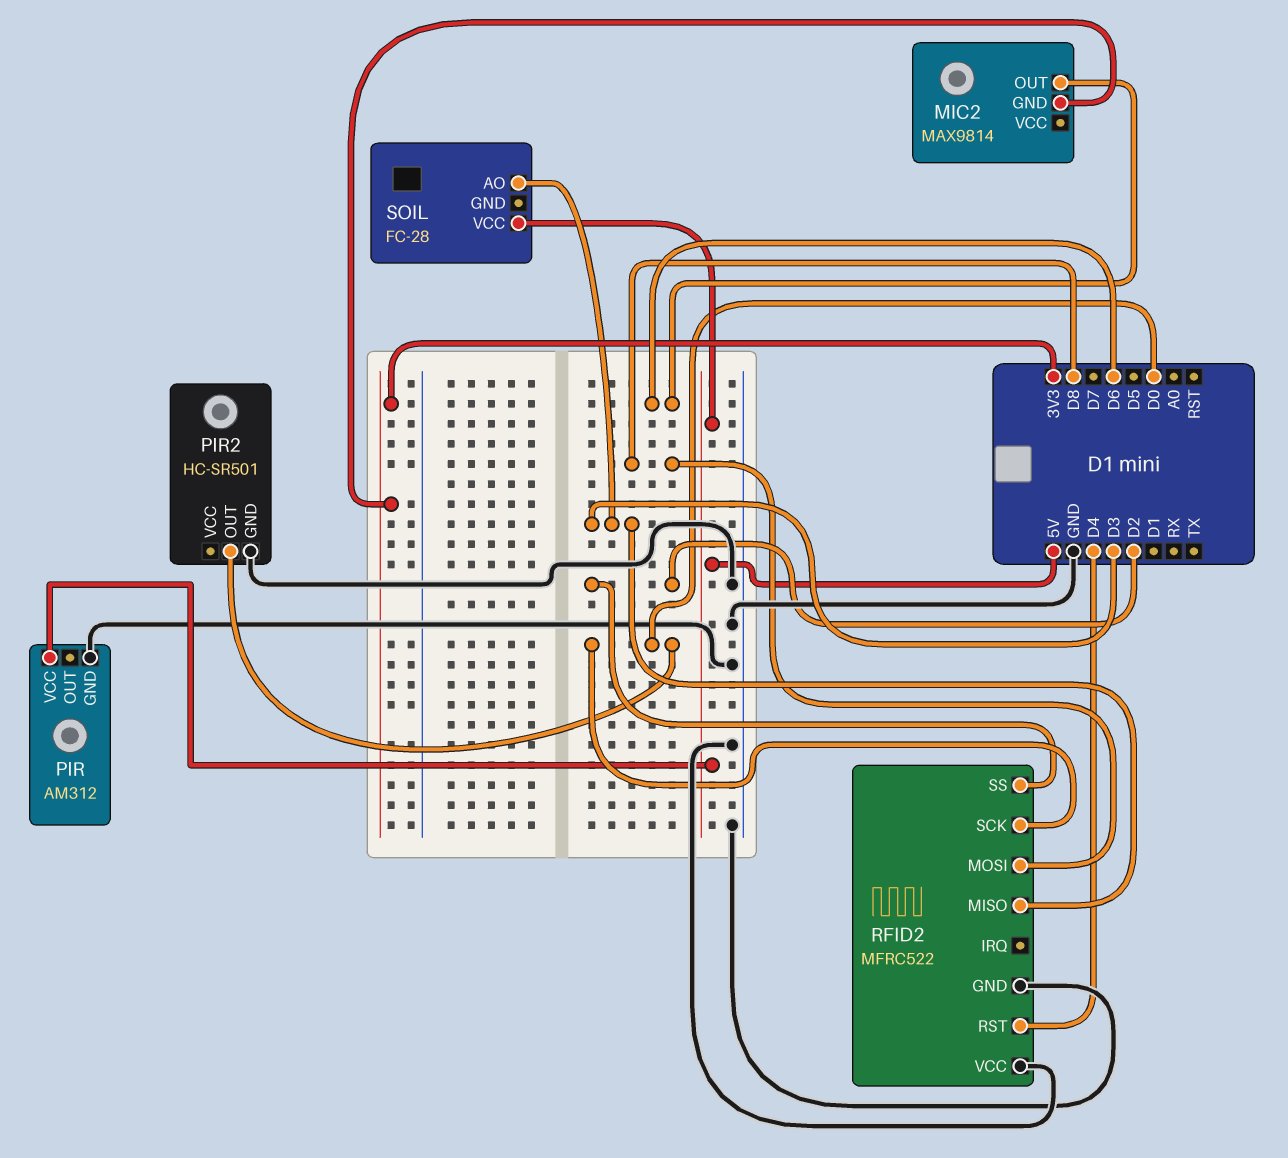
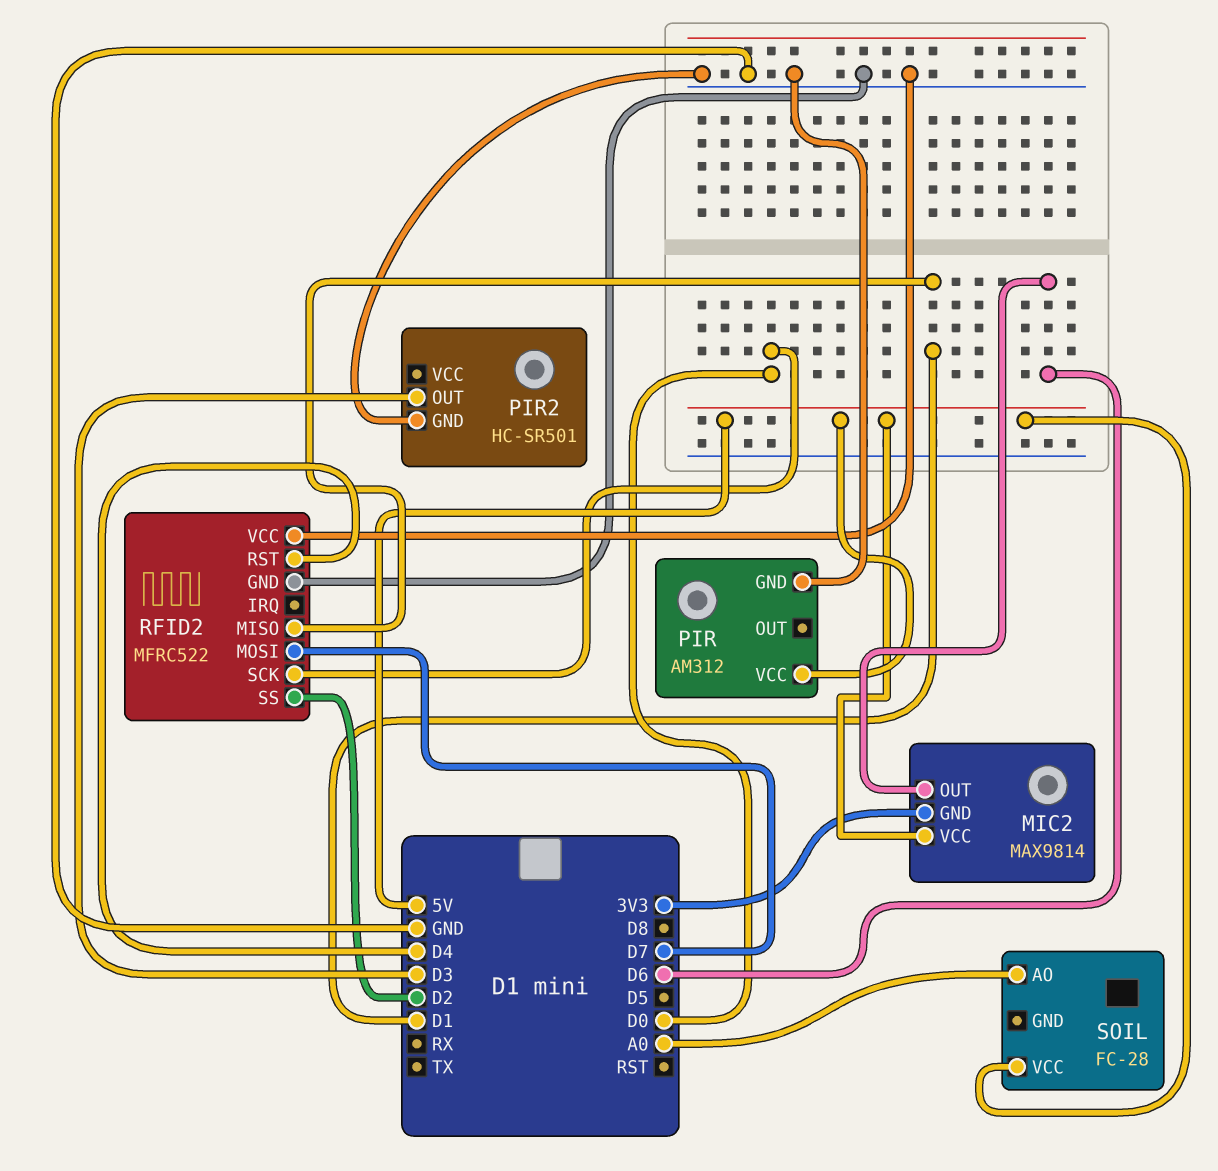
MIC2 pin VCC: none -> 5V
PIR2 pin OUT: D0 -> D3
RFID2 pin MISO: D3 -> D1
RFID2 pin MOSI: D8 -> D7
SOIL pin AO: D3 -> A0

